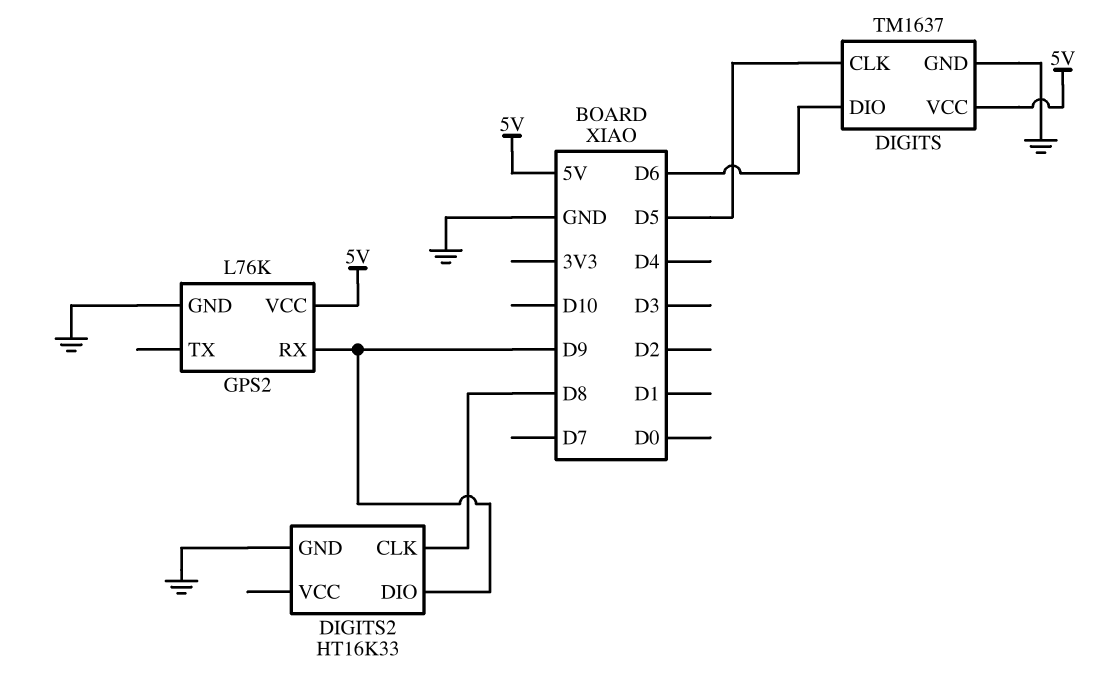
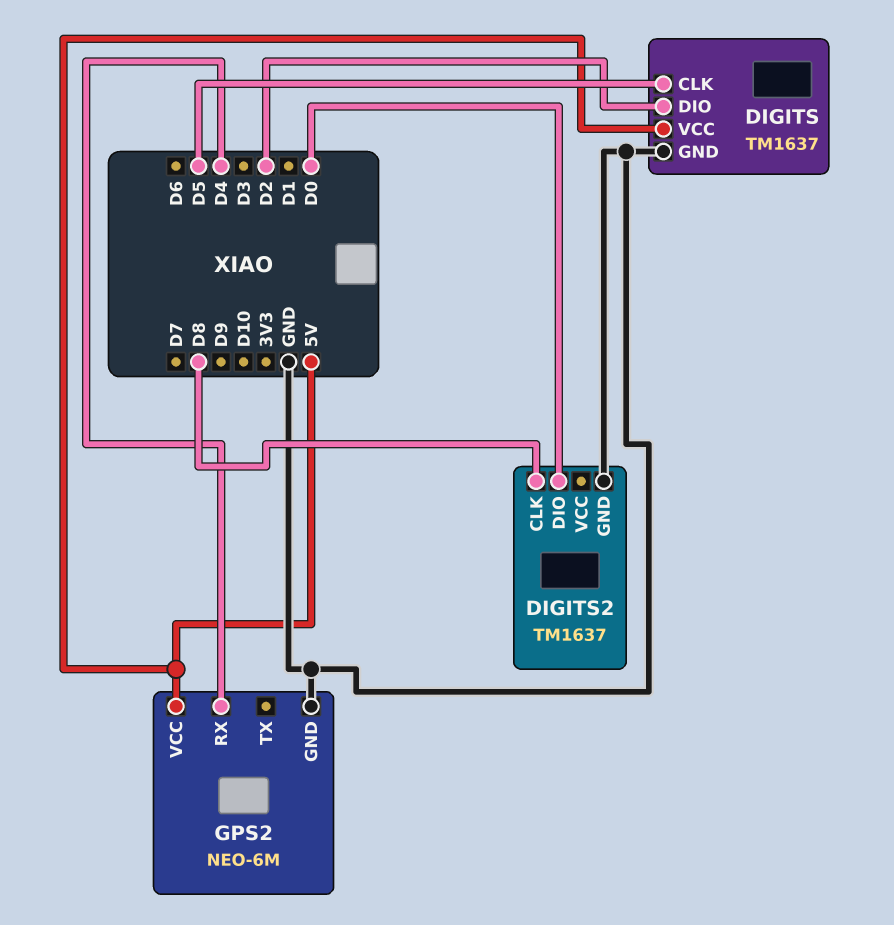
DIGITS pin DIO: D6 -> D2
DIGITS2: HT16K33 -> TM1637
DIGITS2 pin DIO: D9 -> D0
GPS2: L76K -> NEO-6M
GPS2 pin RX: D9 -> D4

